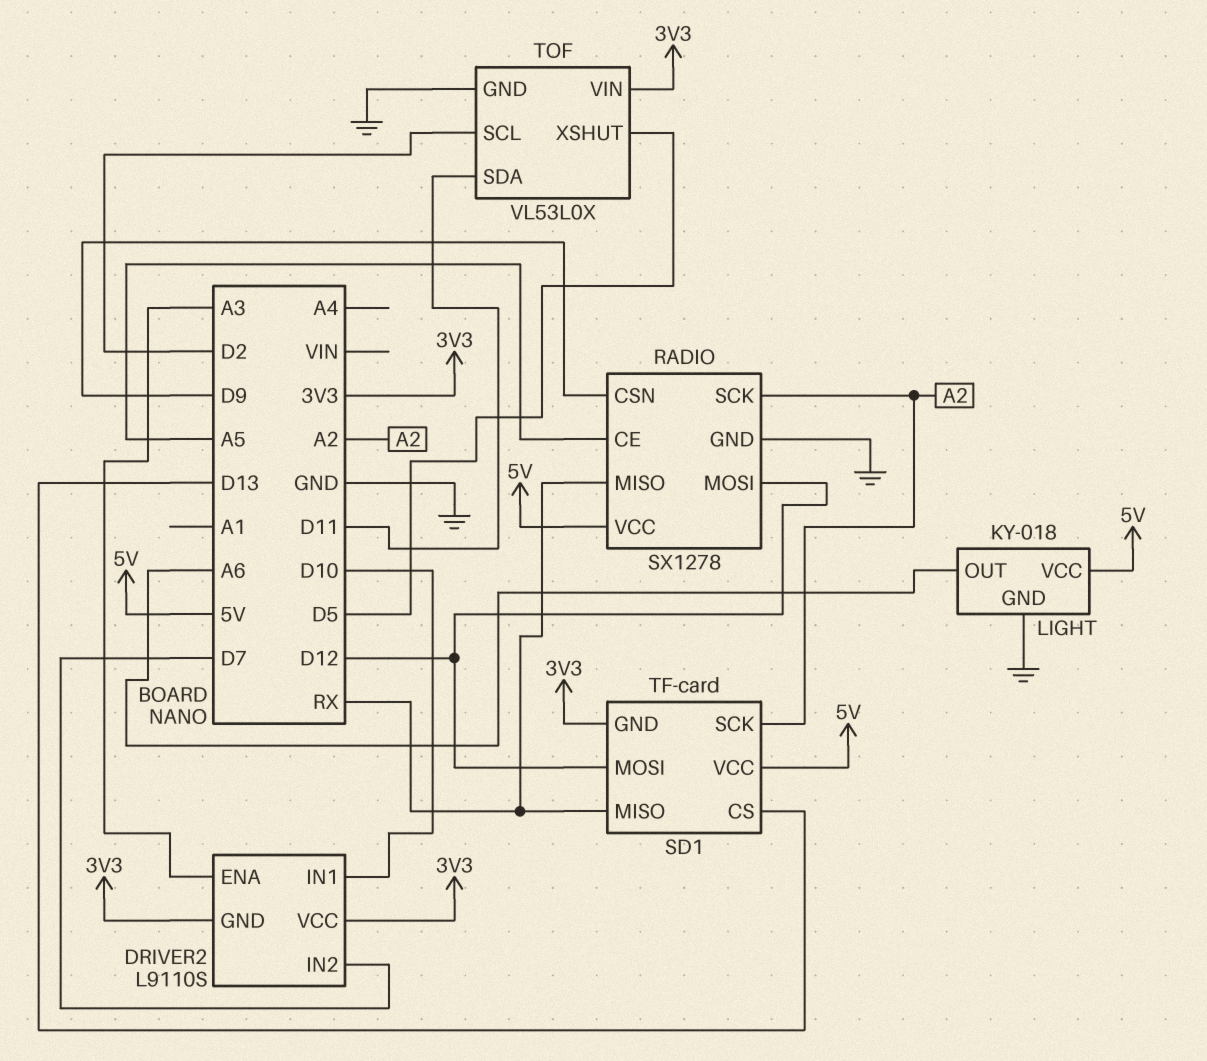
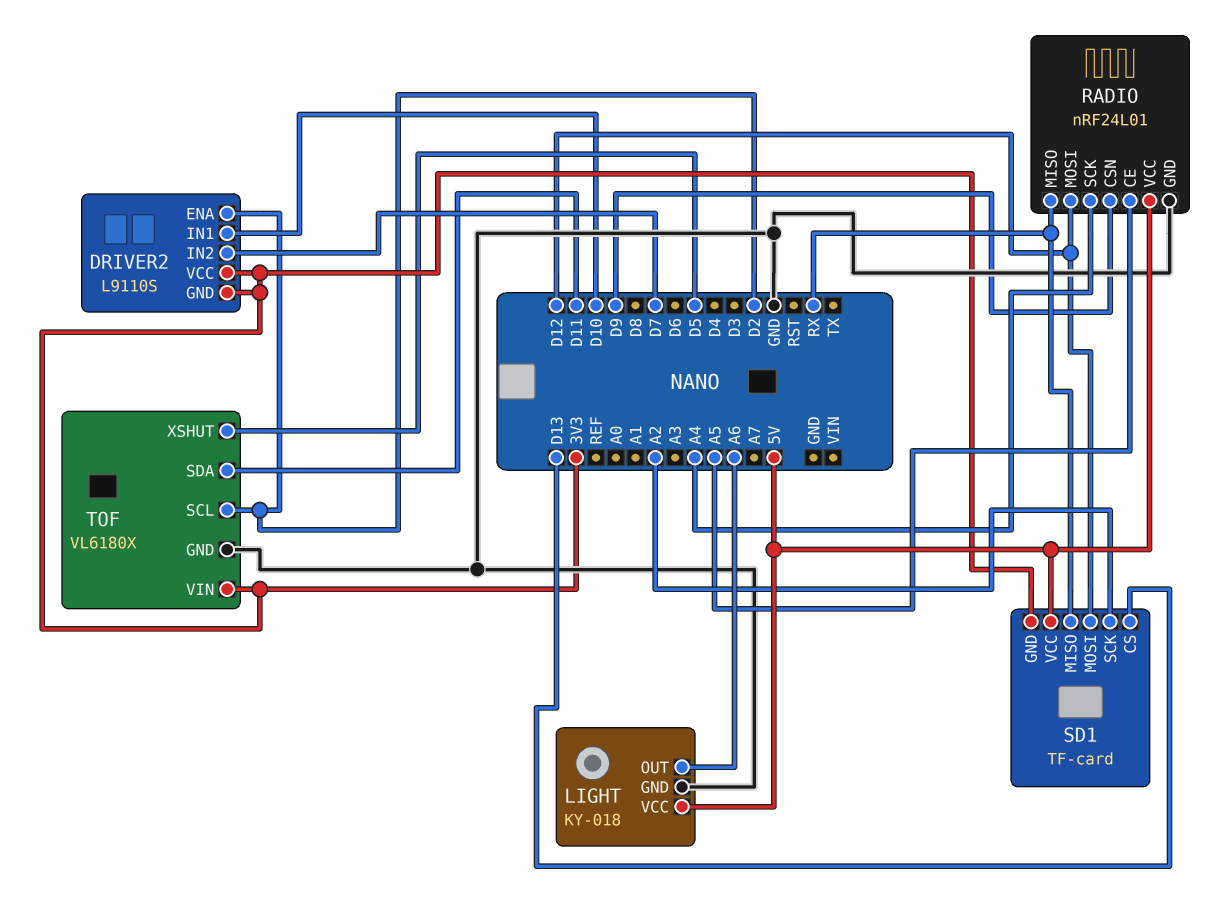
DRIVER2 pin ENA: A3 -> D2
RADIO: SX1278 -> nRF24L01
RADIO pin SCK: A2 -> A4
TOF: VL53L0X -> VL6180X

